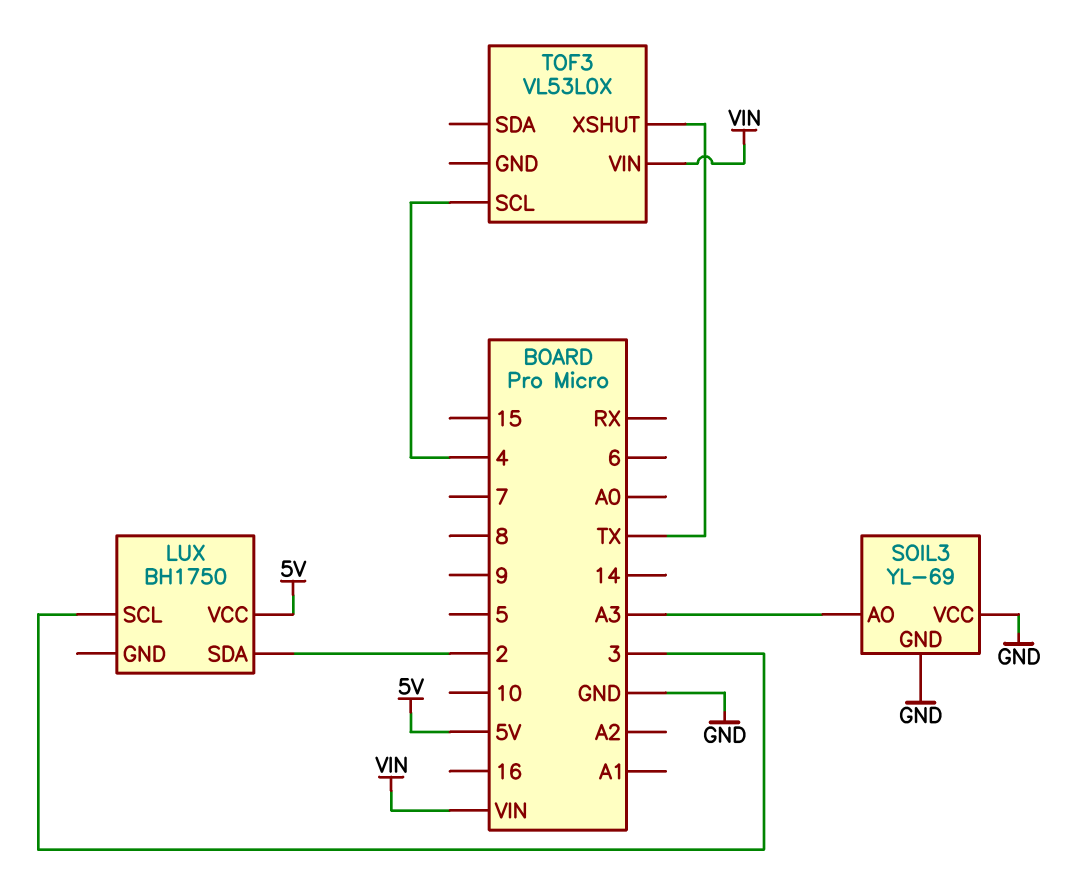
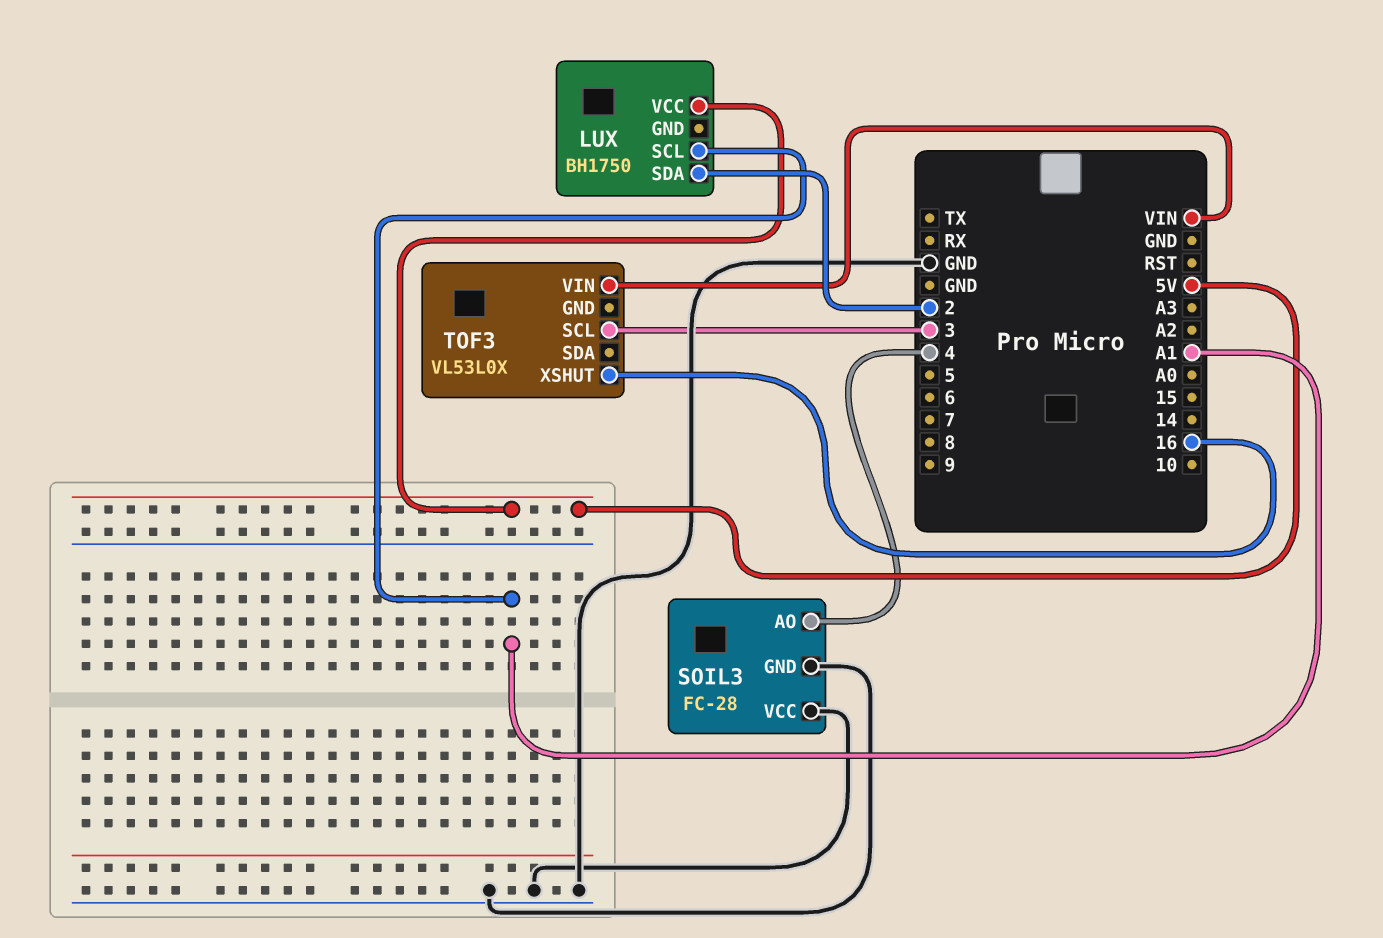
LUX pin SCL: 3 -> A1
SOIL3: YL-69 -> FC-28
SOIL3 pin AO: A3 -> 4
TOF3 pin SCL: 4 -> 3
TOF3 pin XSHUT: TX -> 16

